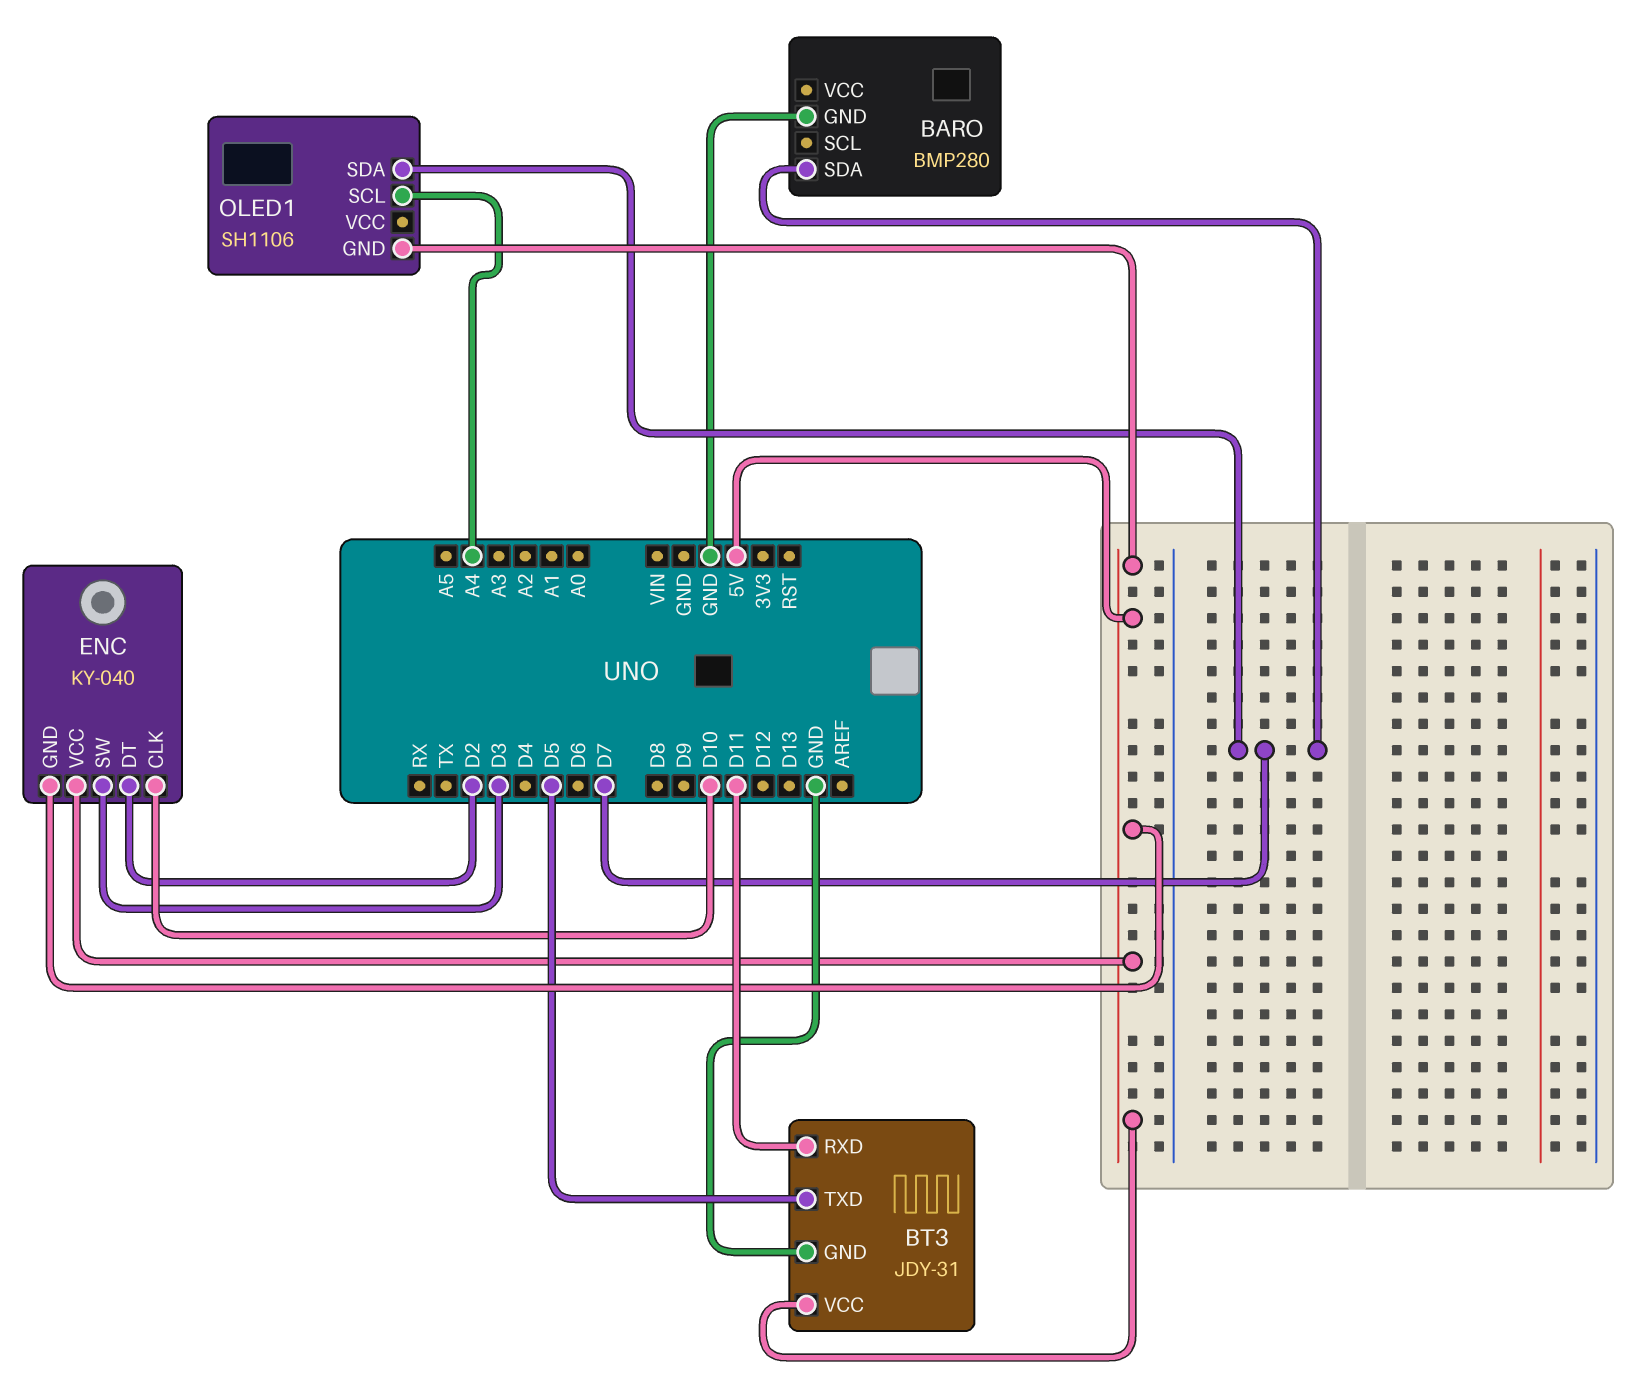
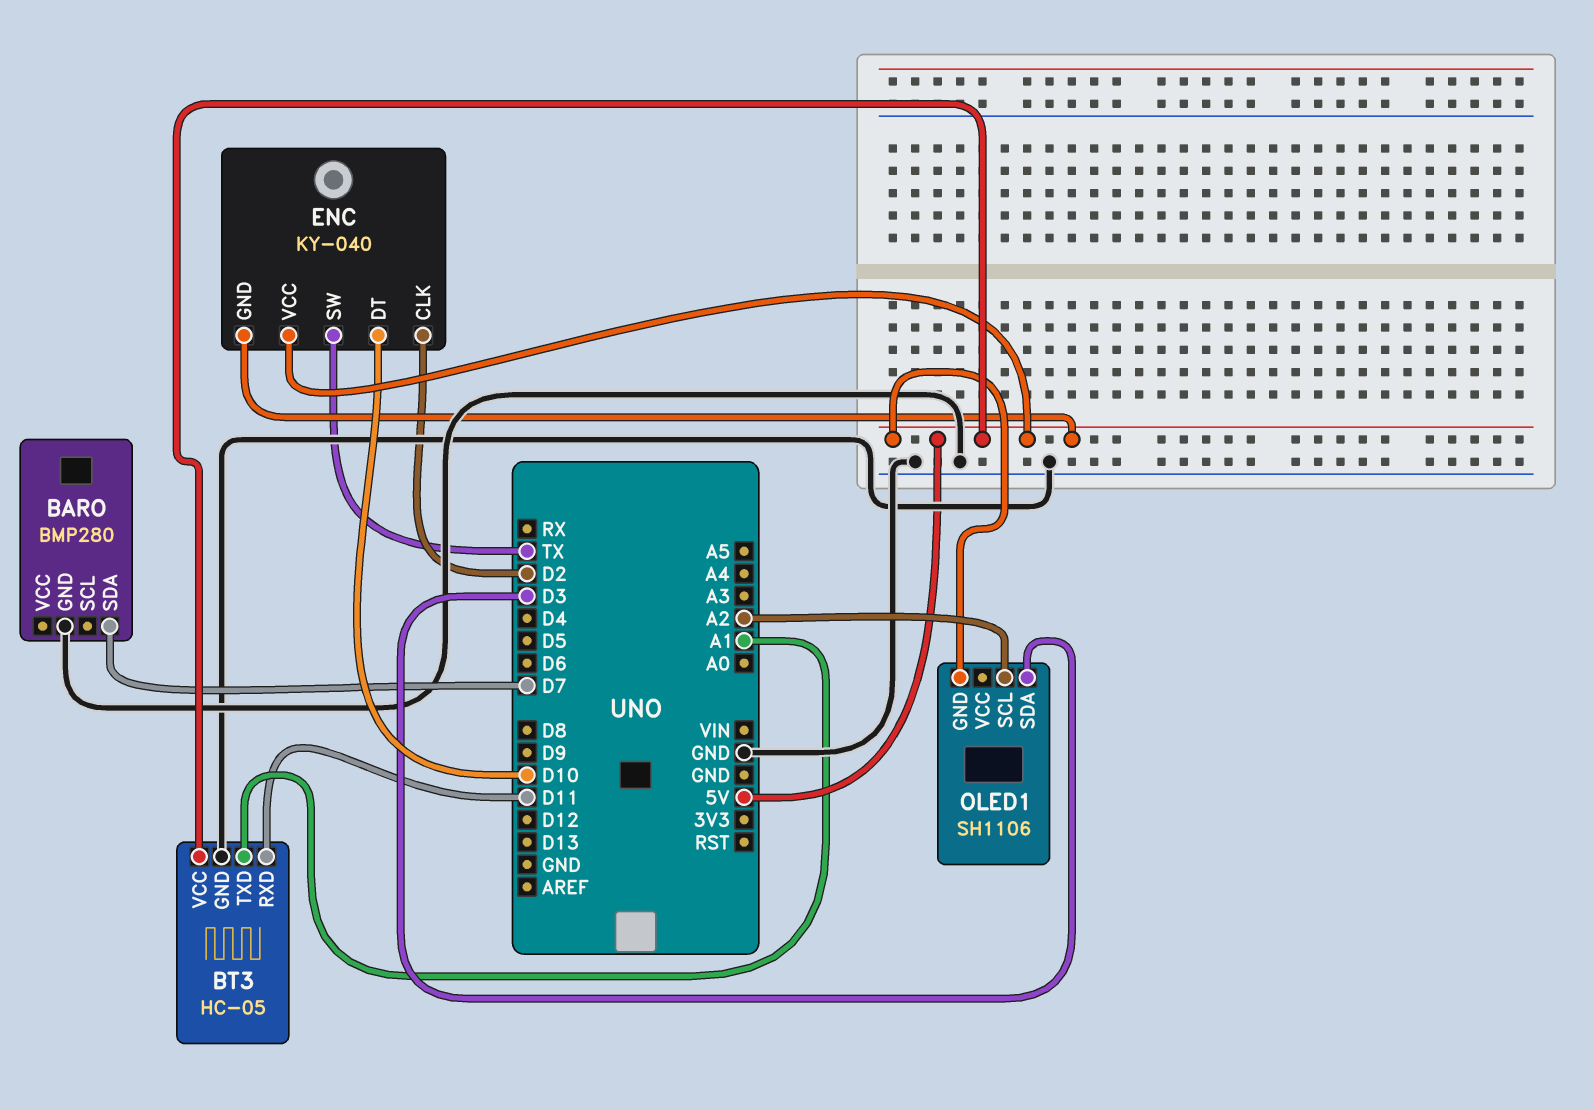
BT3: JDY-31 -> HC-05
BT3 pin TXD: D5 -> A1
ENC pin CLK: D10 -> D2
ENC pin DT: D2 -> D10
ENC pin SW: D3 -> TX
OLED1 pin SCL: A4 -> A2
OLED1 pin SDA: D7 -> D3

